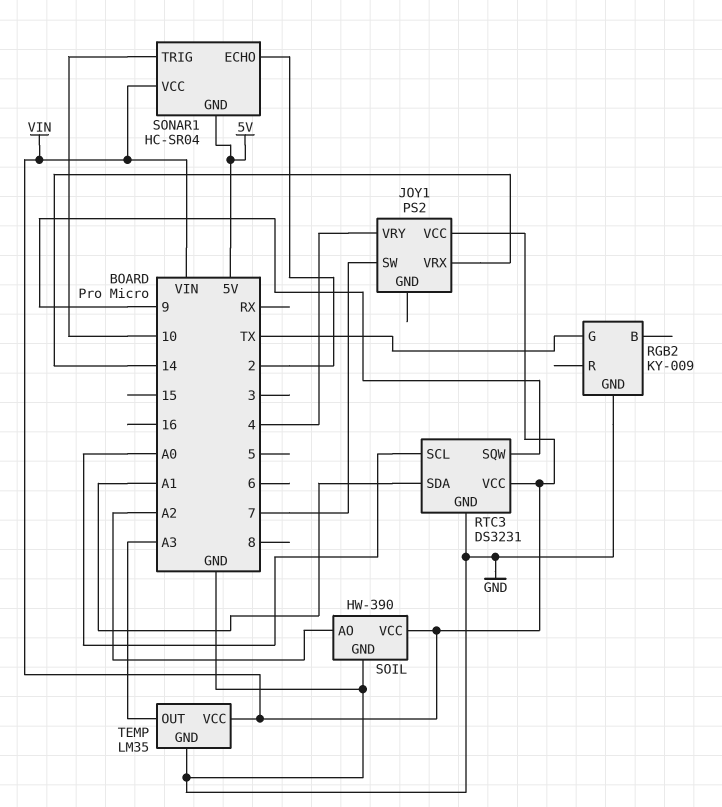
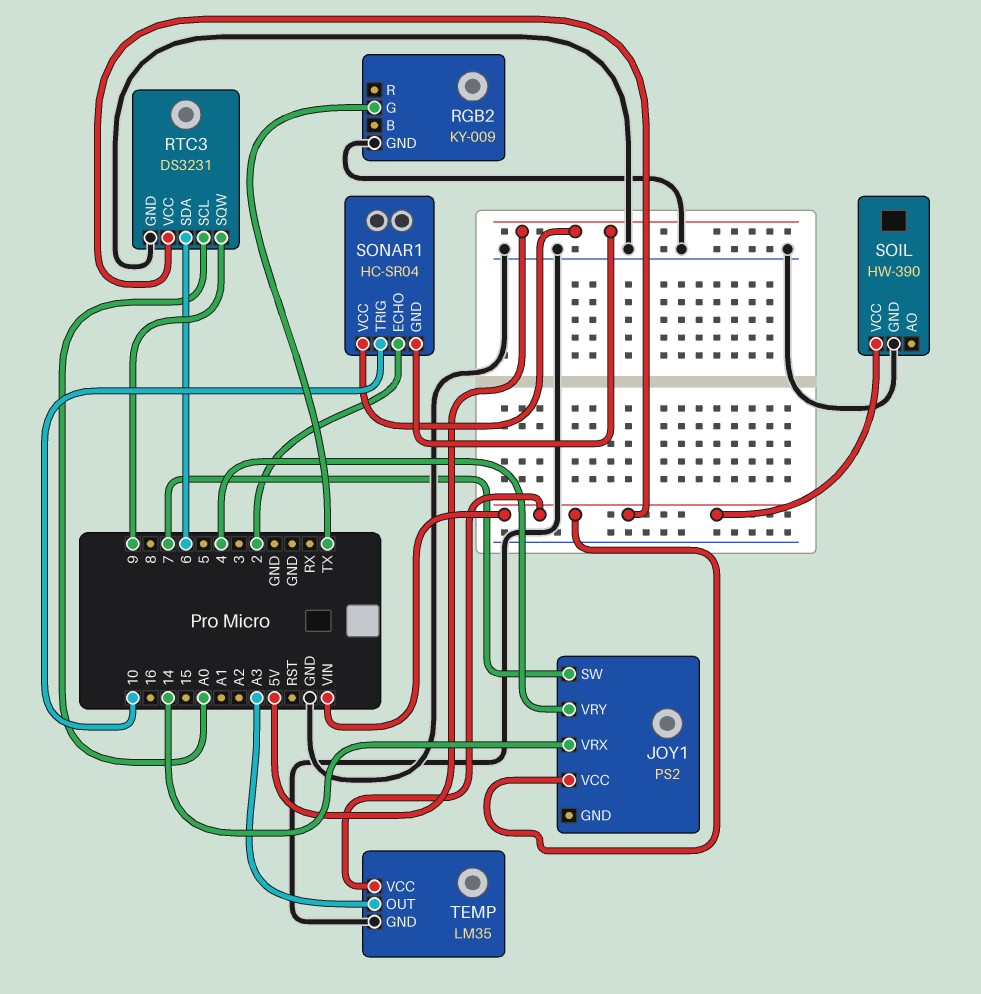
RTC3 pin SDA: A1 -> 6
SOIL pin AO: A2 -> none
SONAR1 pin VCC: VIN -> 5V

